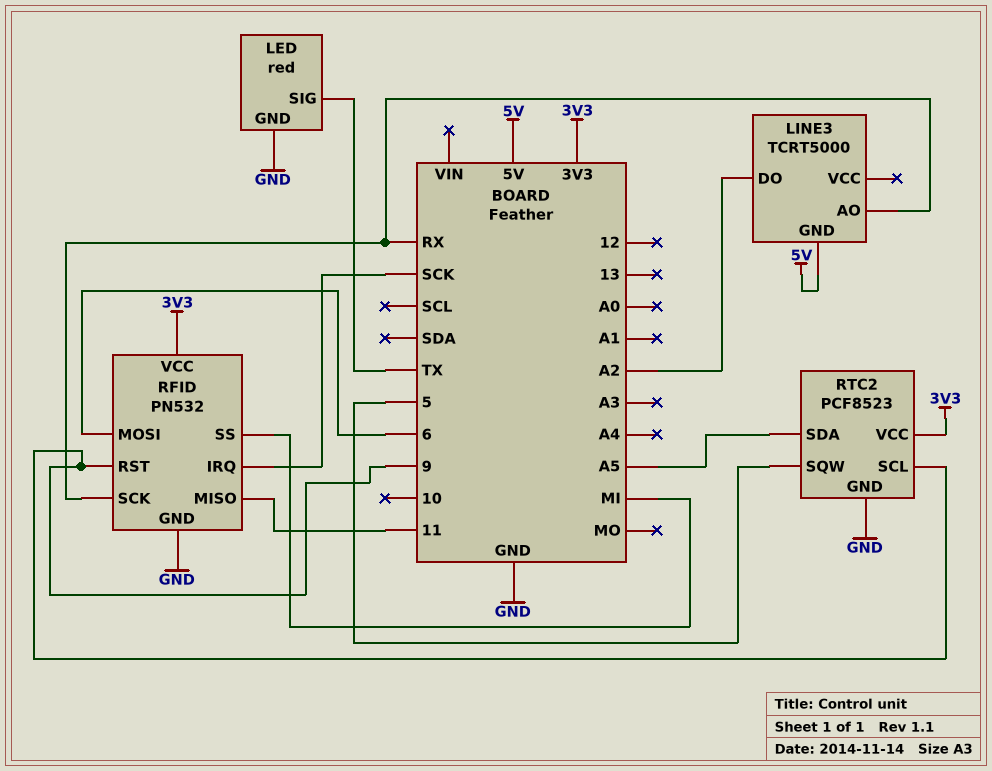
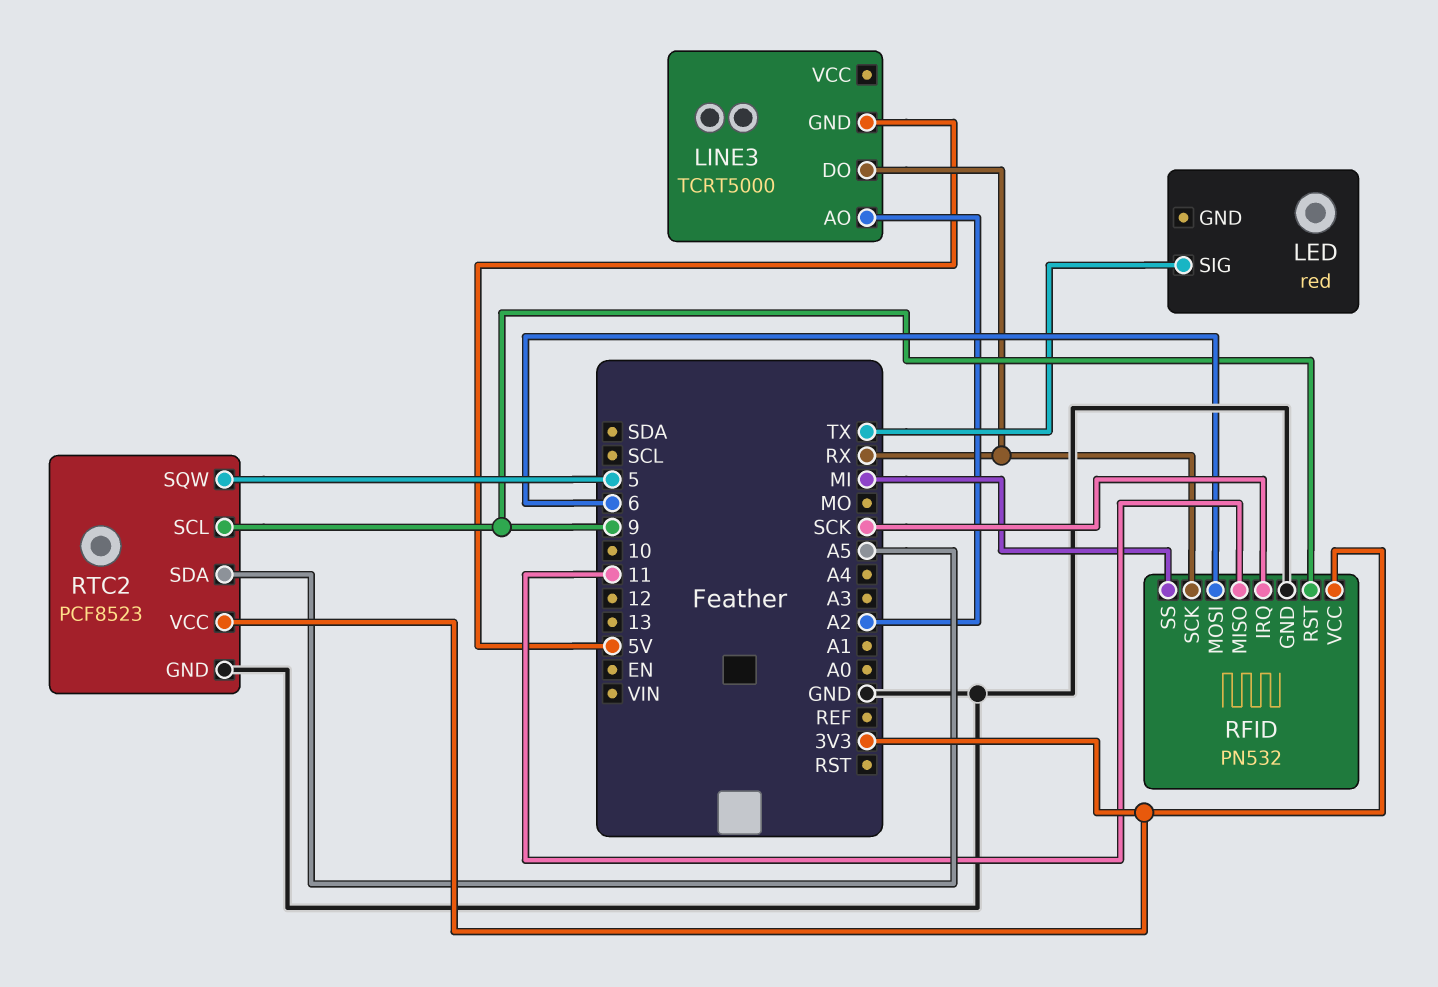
LED pin GND: GND -> none
LINE3 pin AO: RX -> A2
LINE3 pin DO: A2 -> RX

